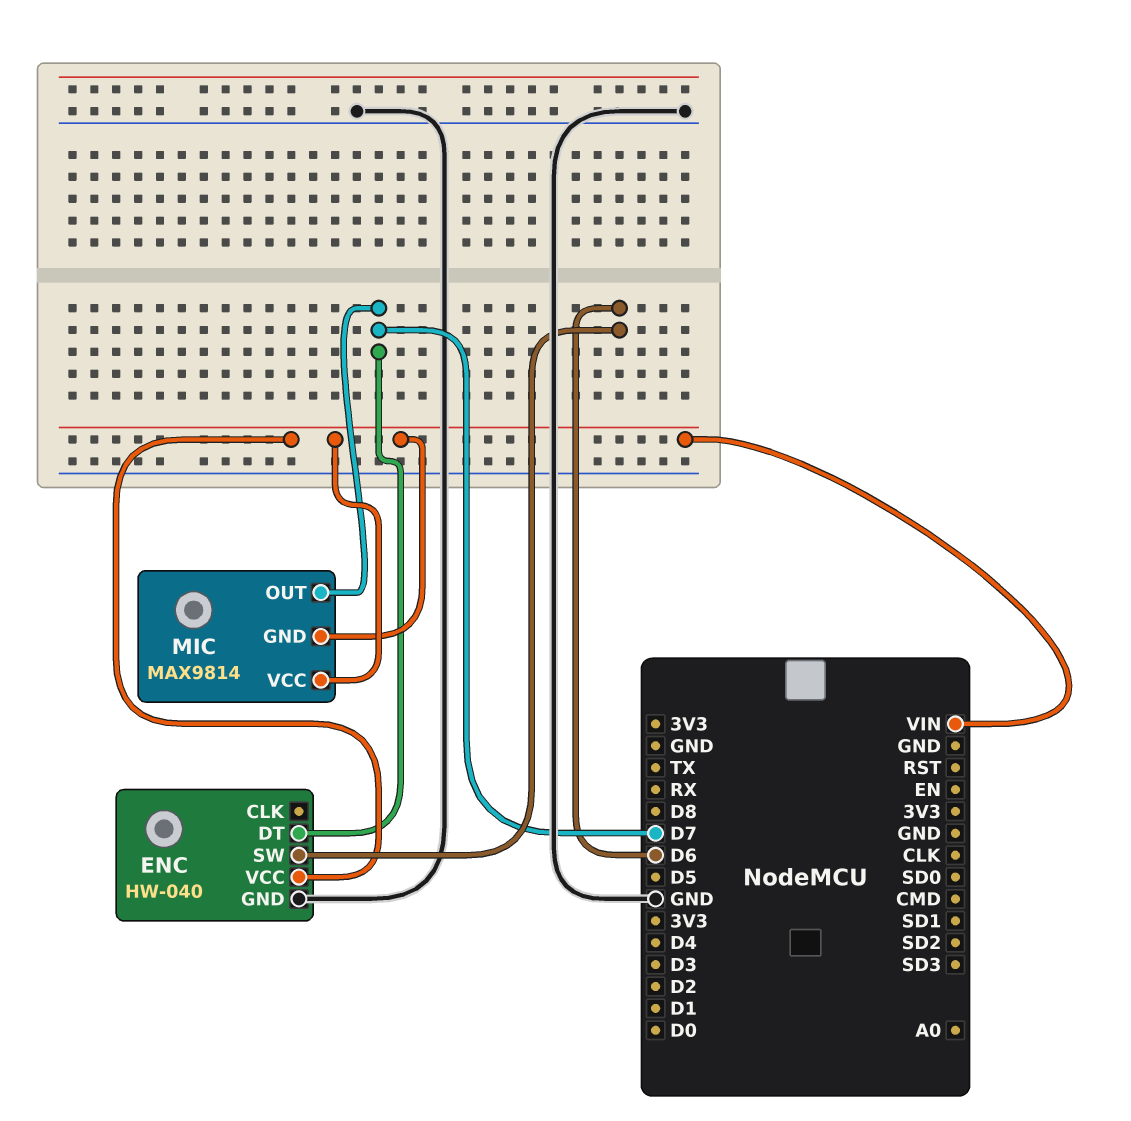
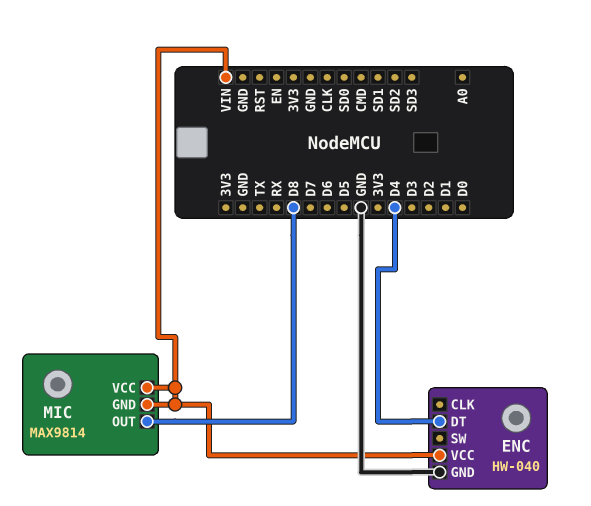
ENC pin DT: D7 -> D4
ENC pin SW: D6 -> none
MIC pin OUT: D7 -> D8

